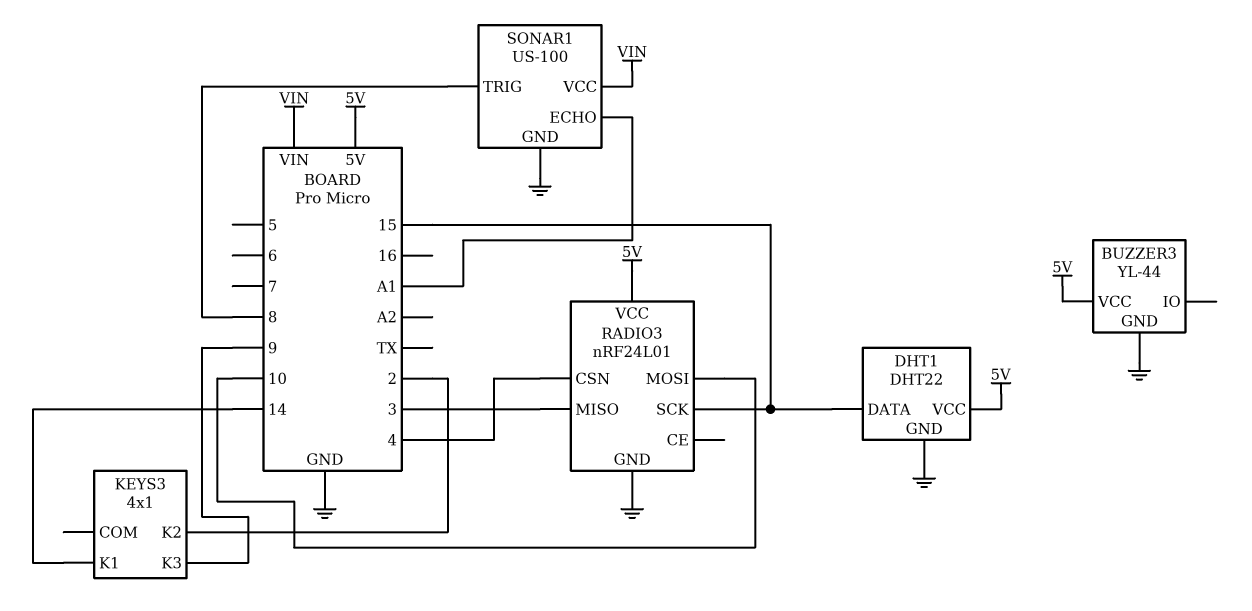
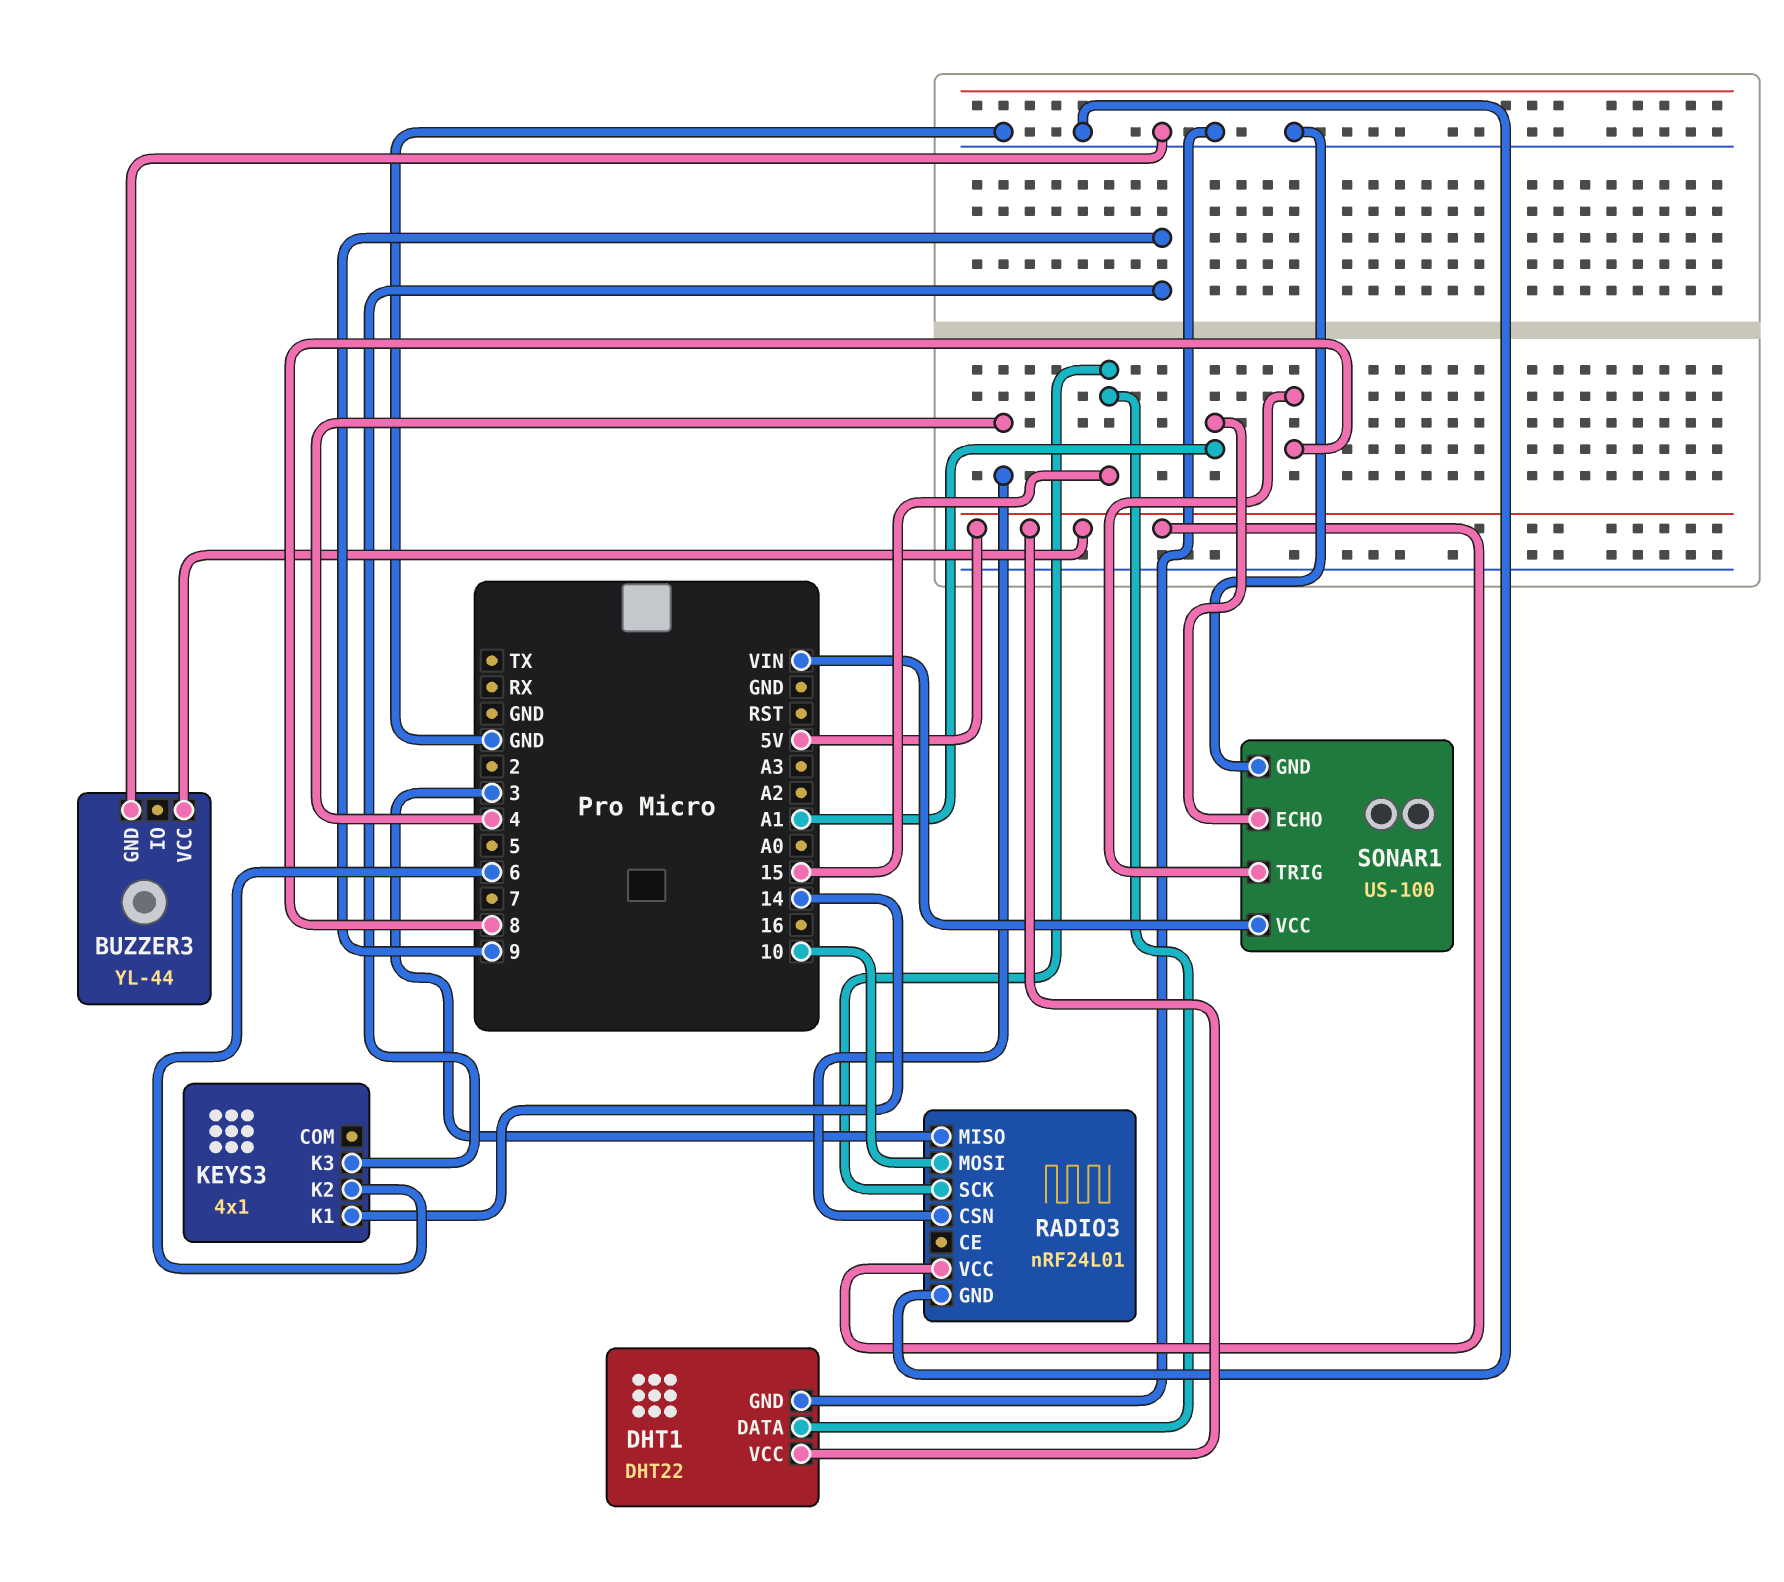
KEYS3 pin K2: 2 -> 6

